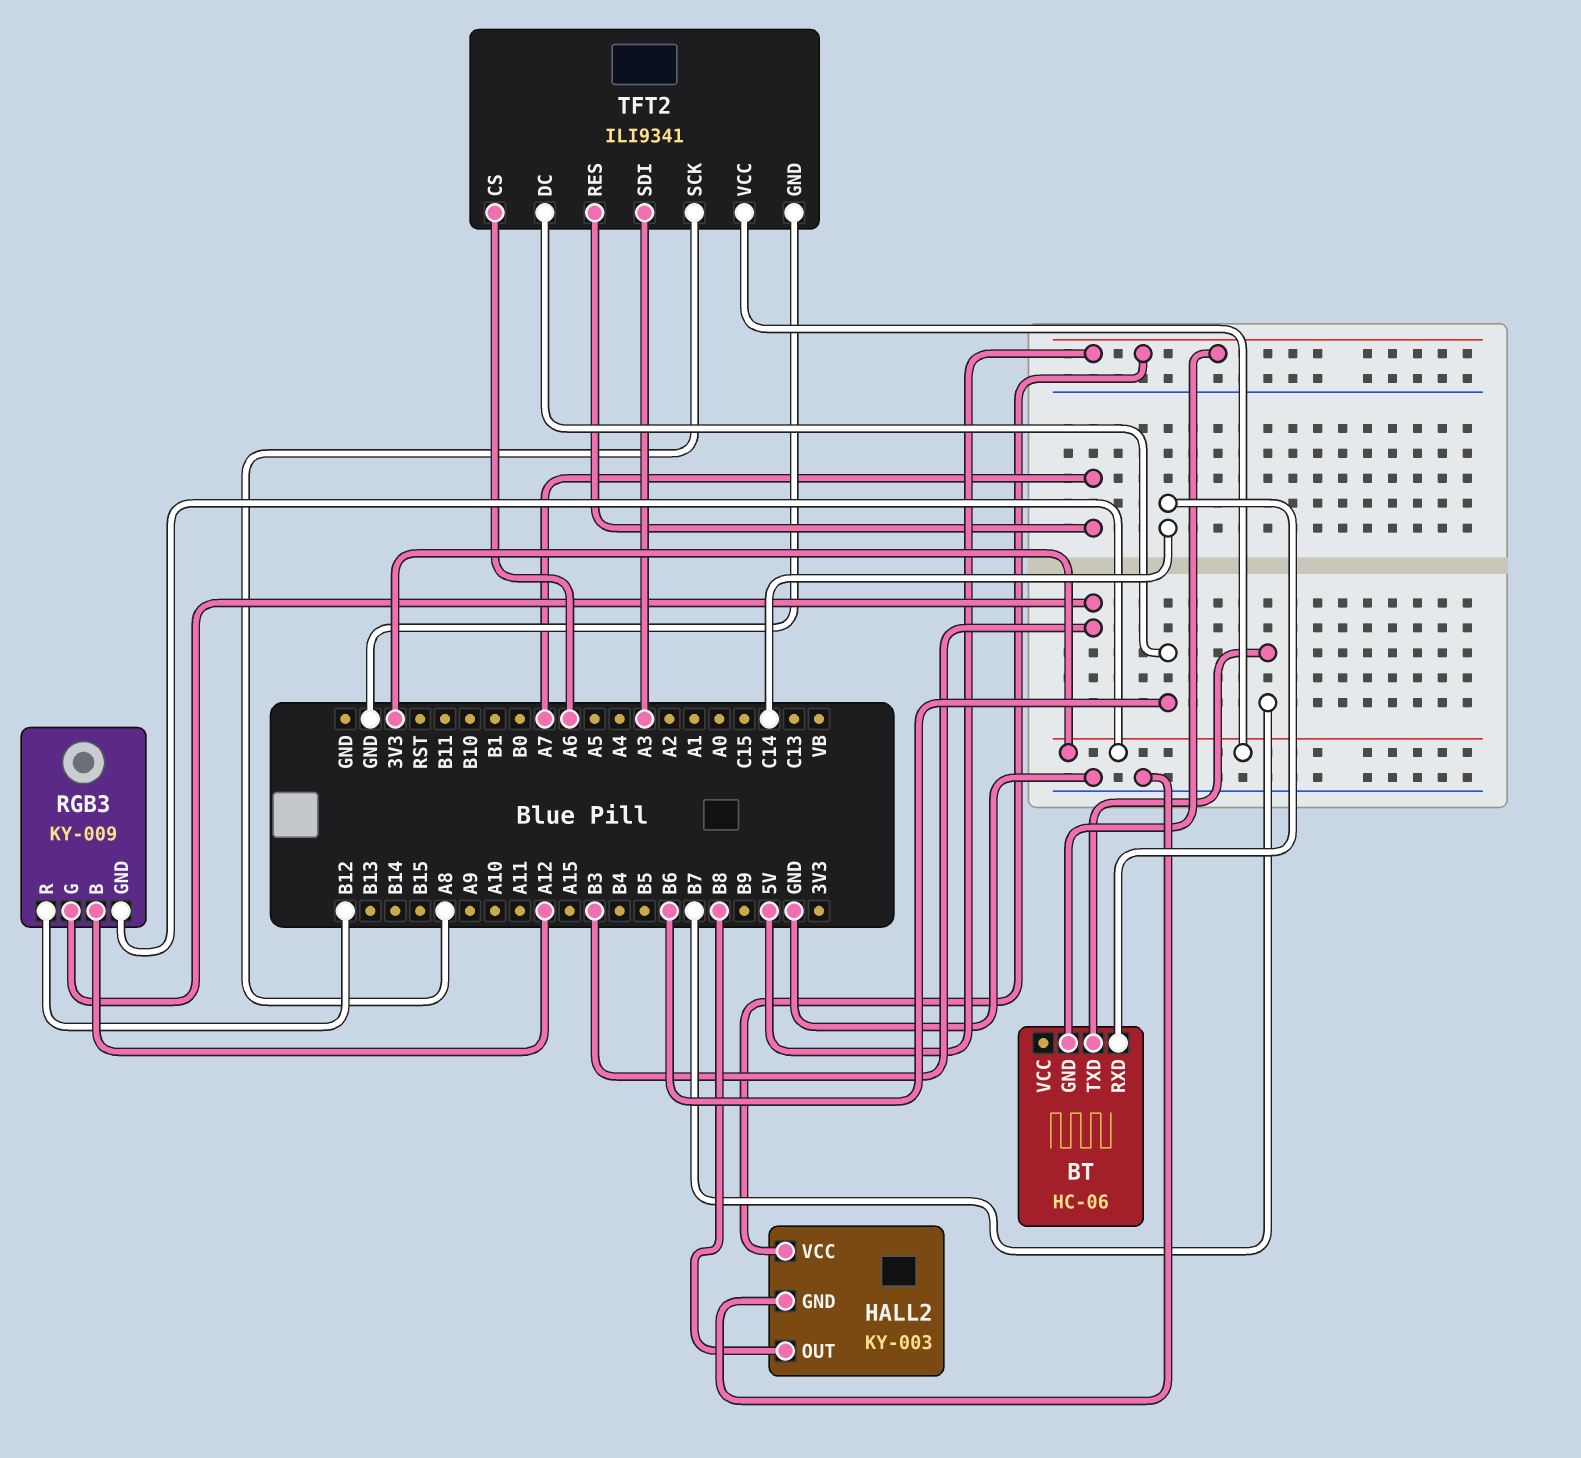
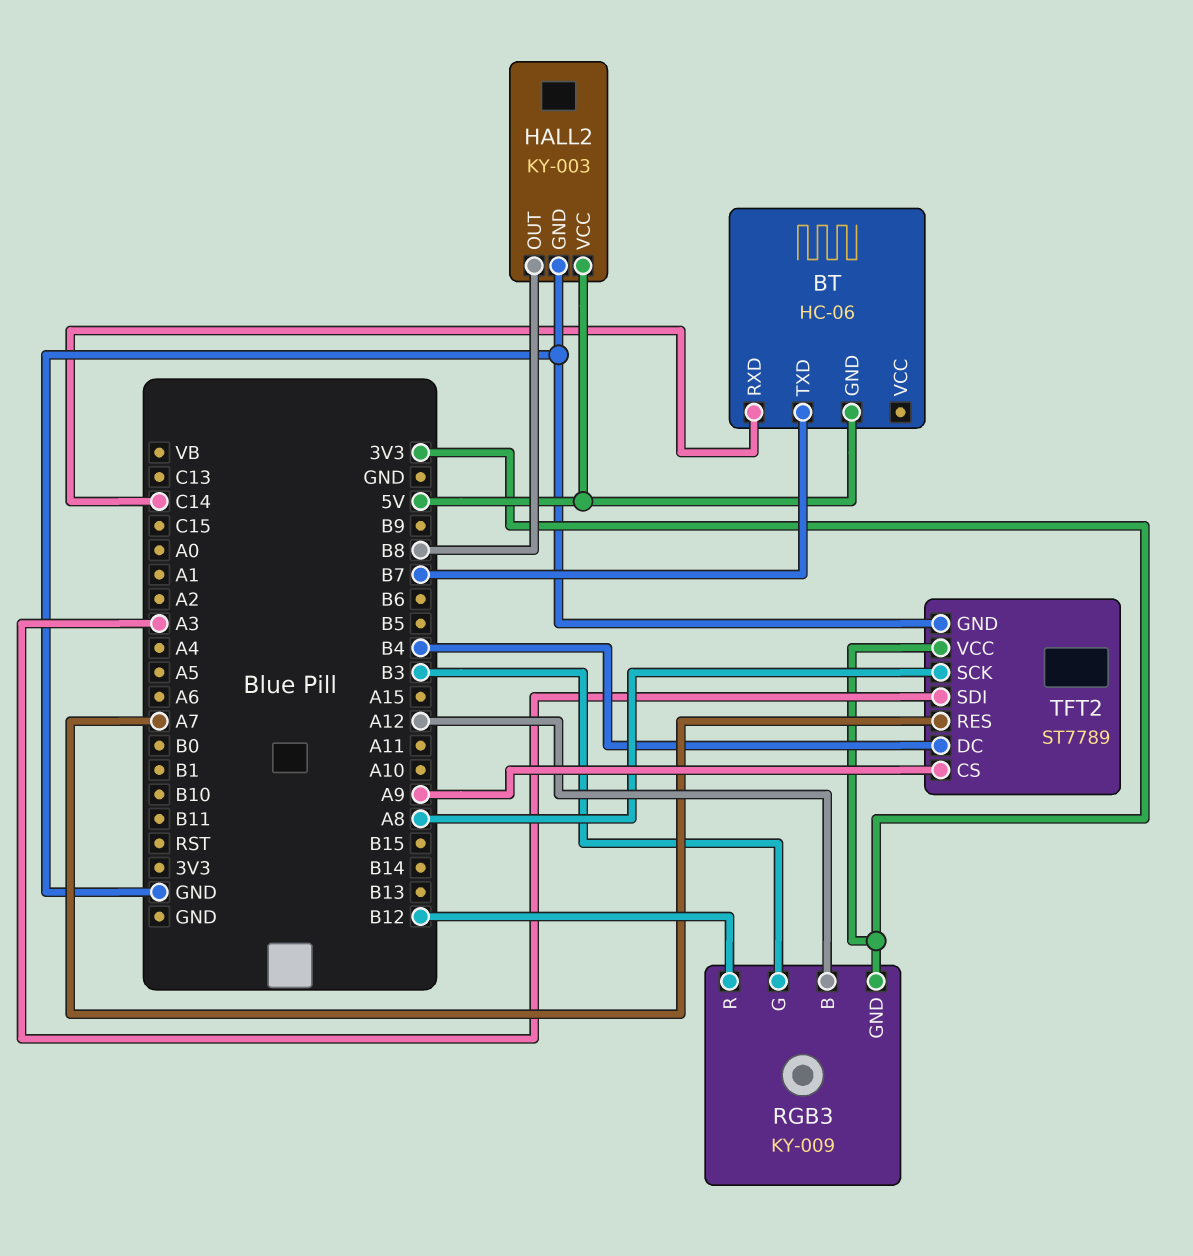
TFT2: ILI9341 -> ST7789
TFT2 pin CS: A6 -> A9
TFT2 pin DC: B6 -> B4

